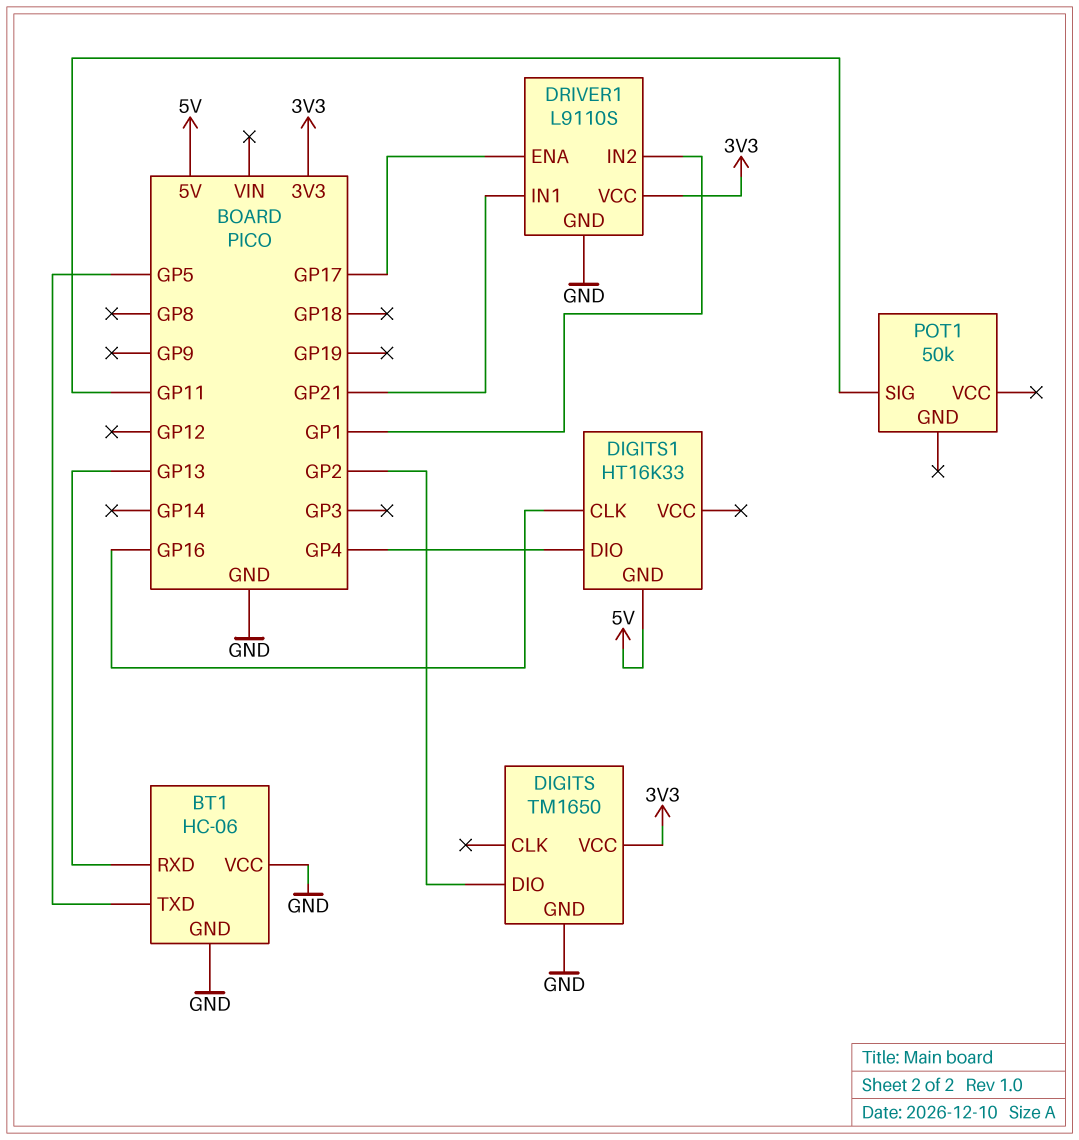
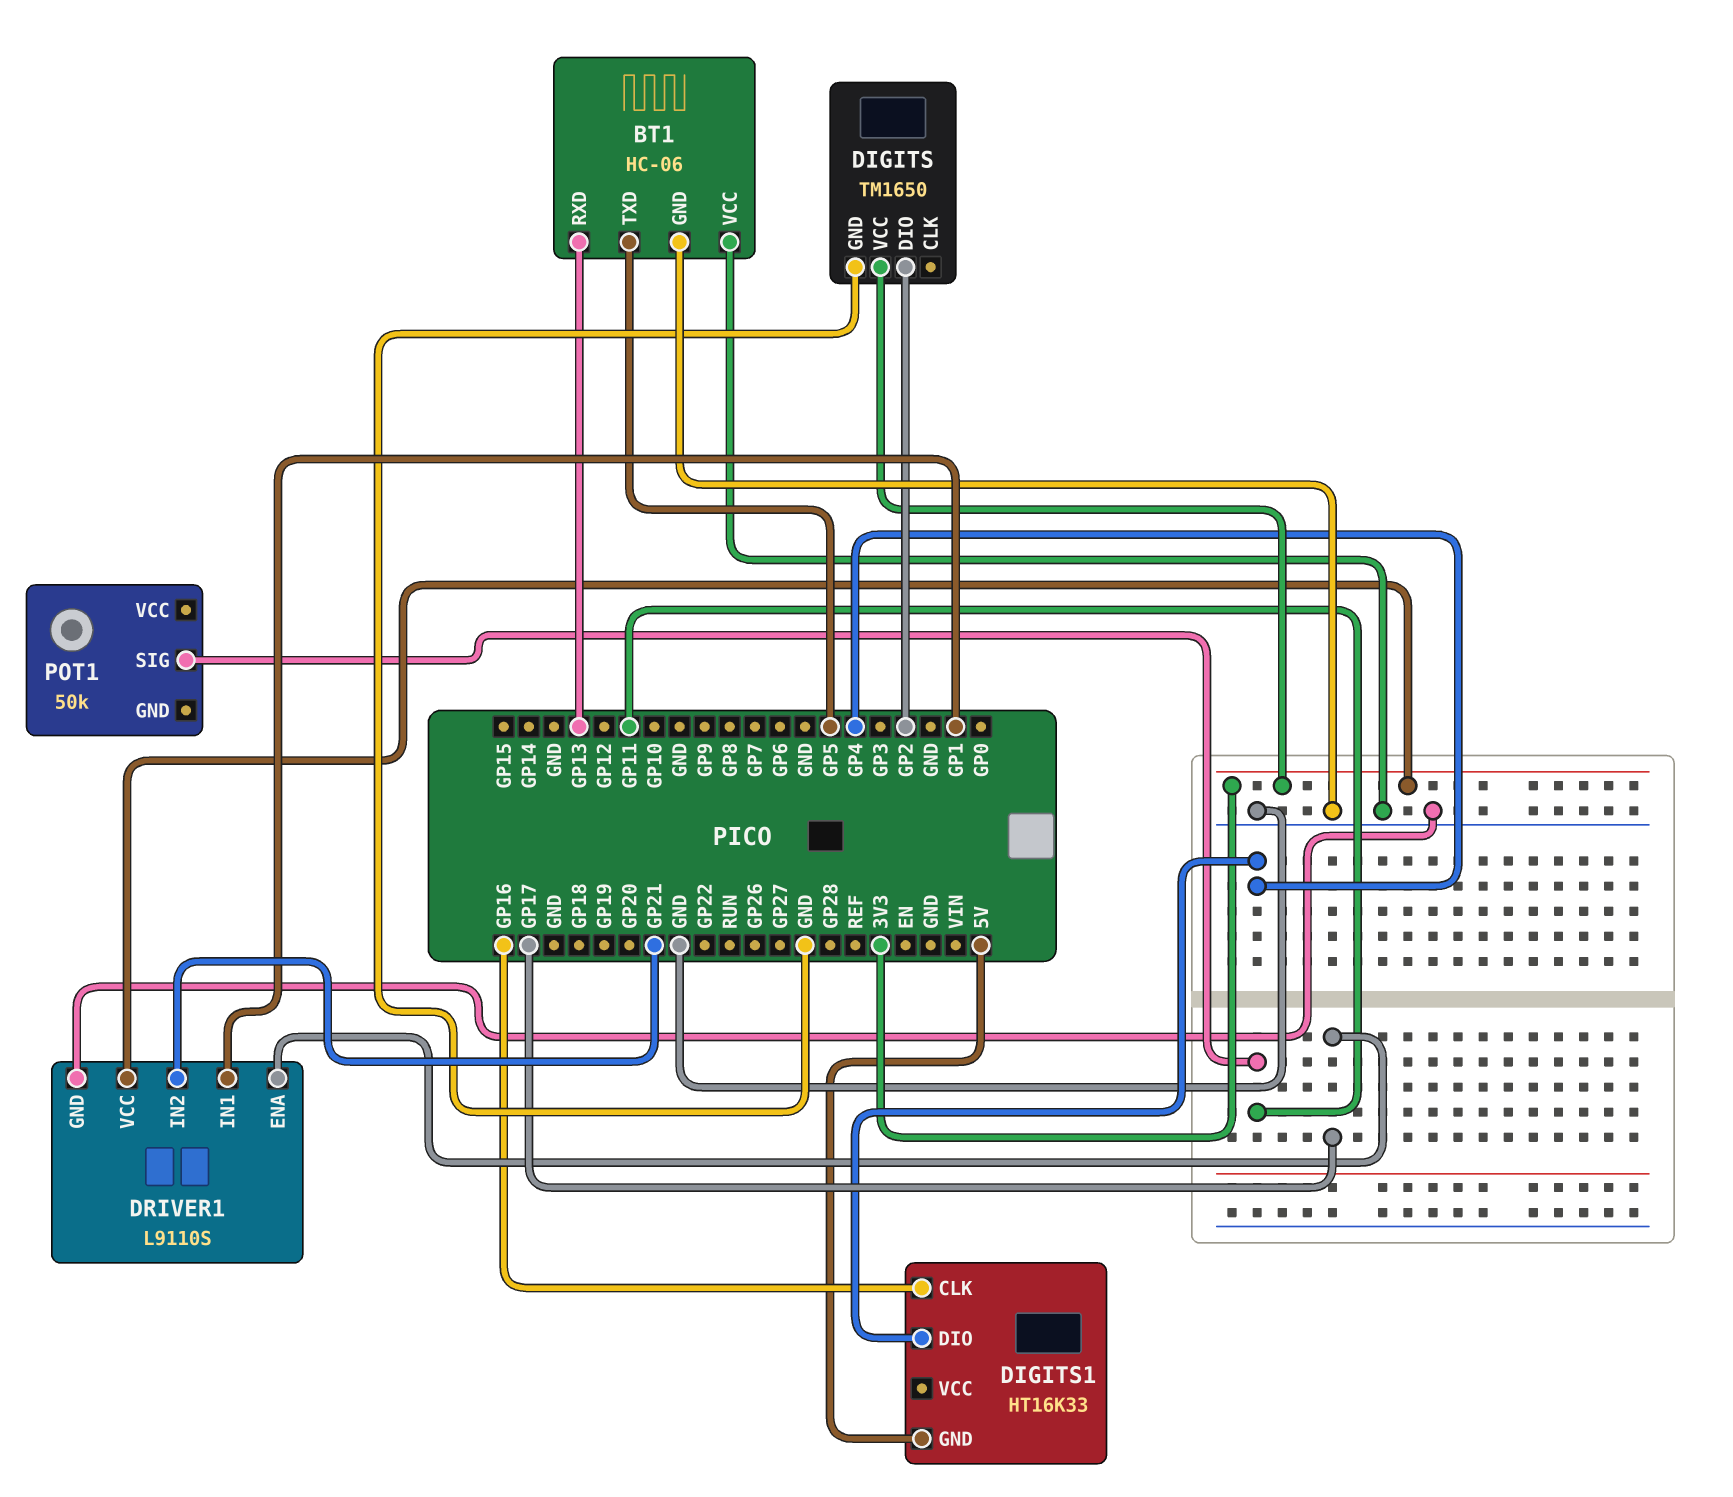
DRIVER1 pin IN1: GP21 -> GP1
DRIVER1 pin IN2: GP1 -> GP21

